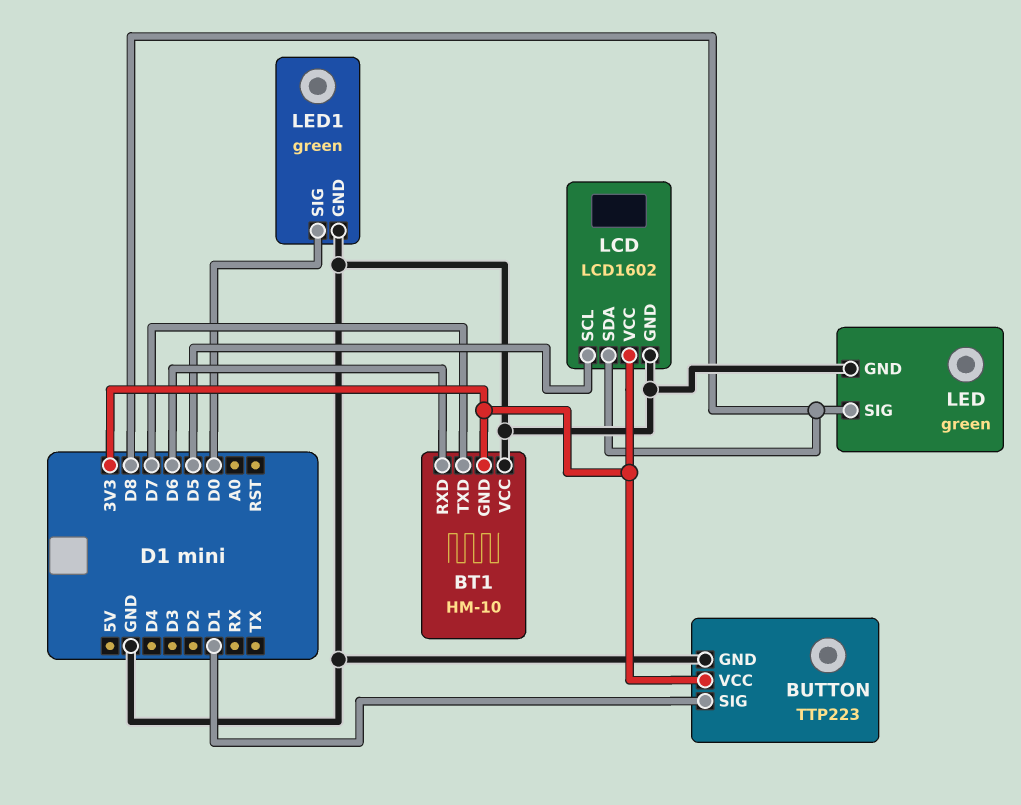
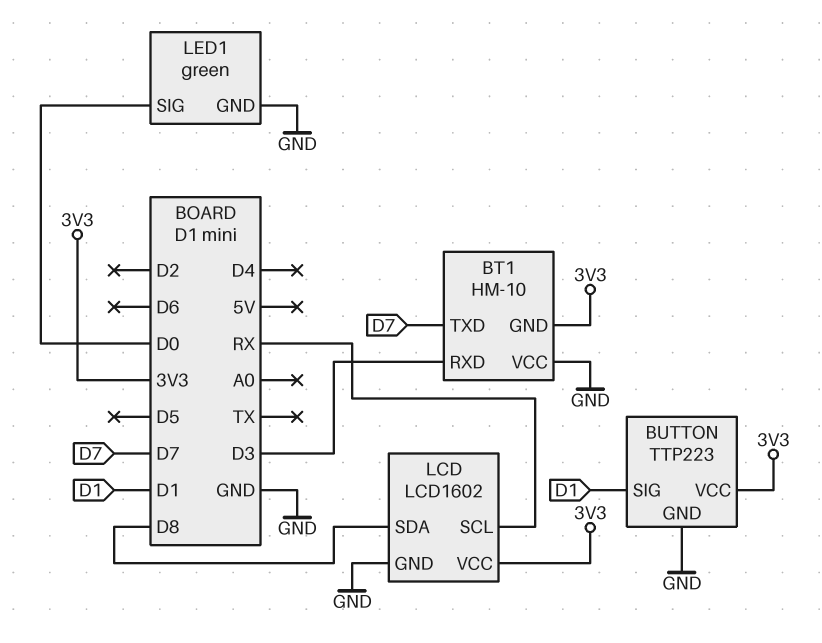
BT1 pin RXD: D6 -> D3
LCD pin SCL: D5 -> RX
LED: green -> none
LED pin GND: GND -> none
LED pin SIG: D8 -> none

